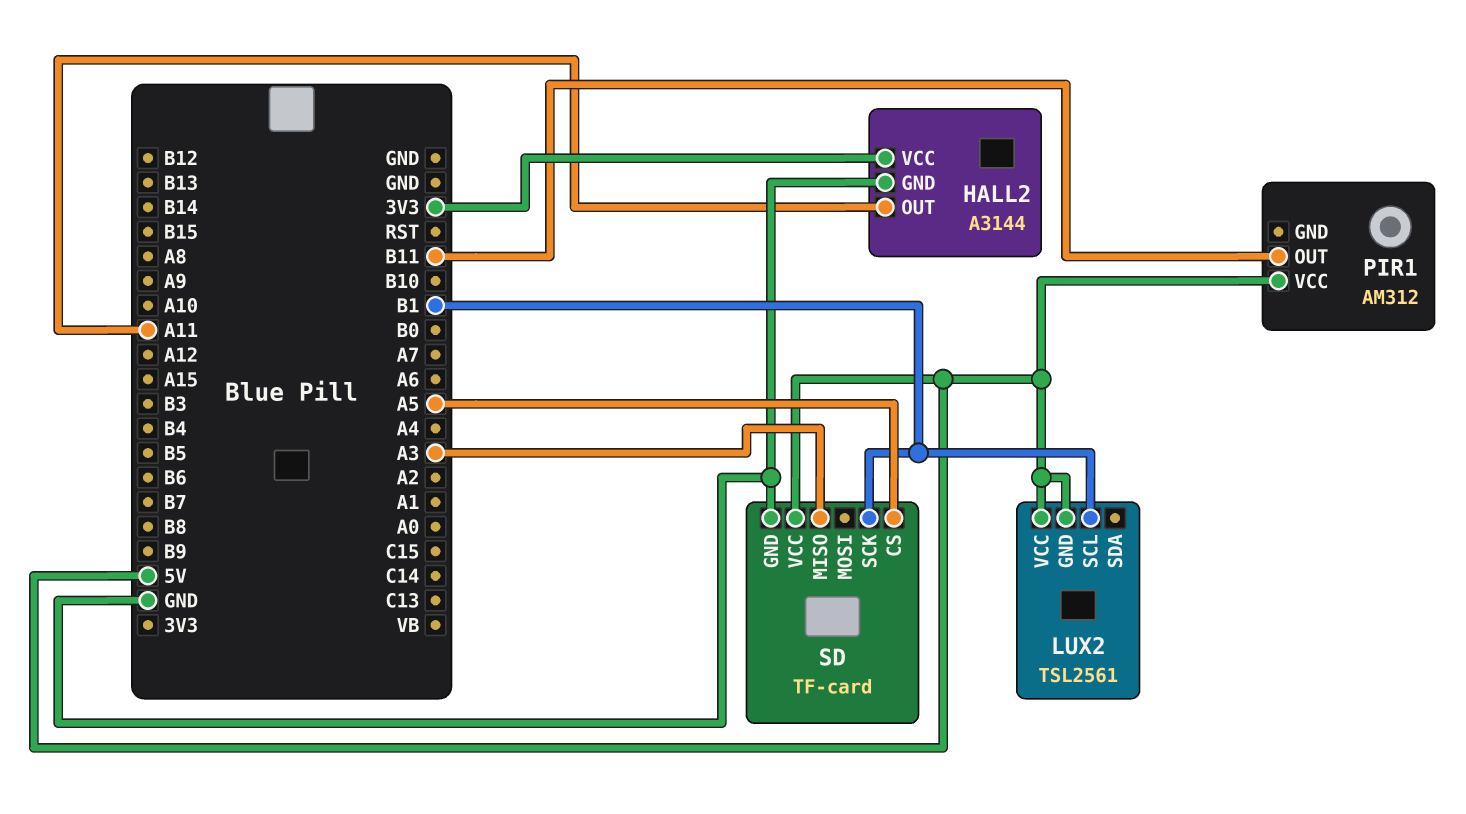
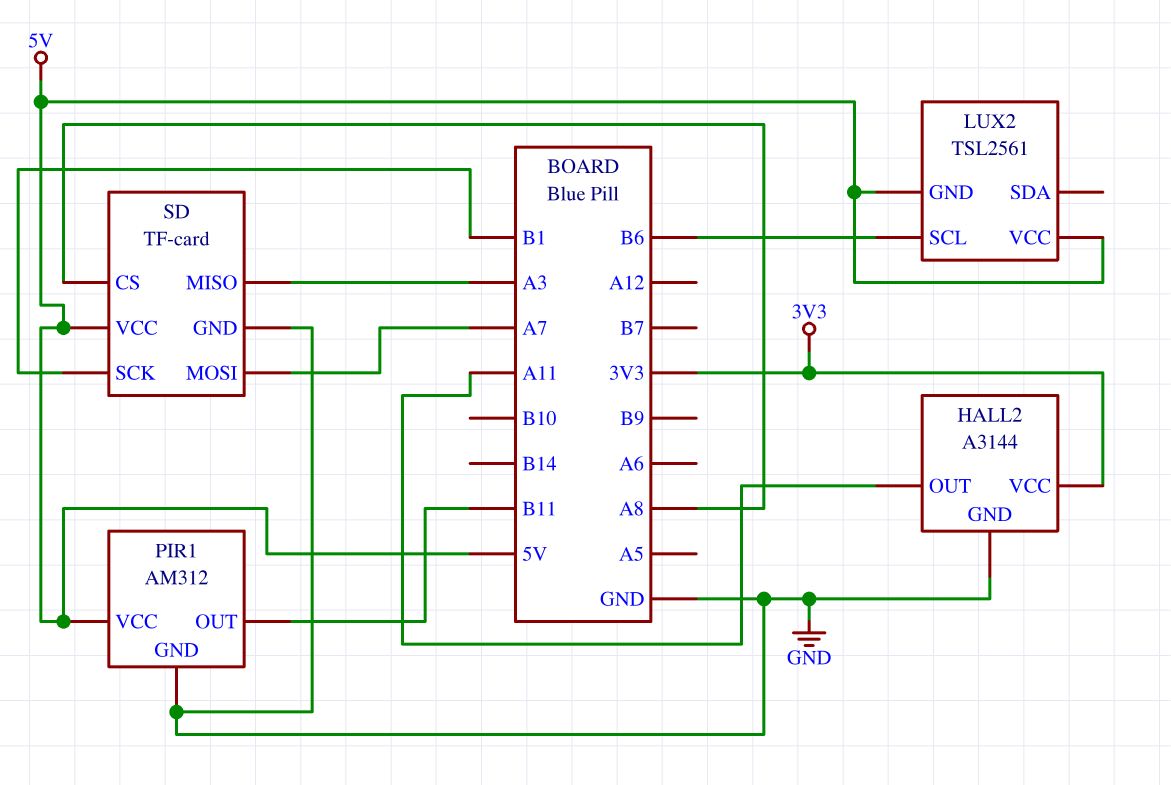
LUX2 pin SCL: B1 -> B6
PIR1 pin GND: none -> GND
SD pin CS: A5 -> A8
SD pin MOSI: none -> A7

